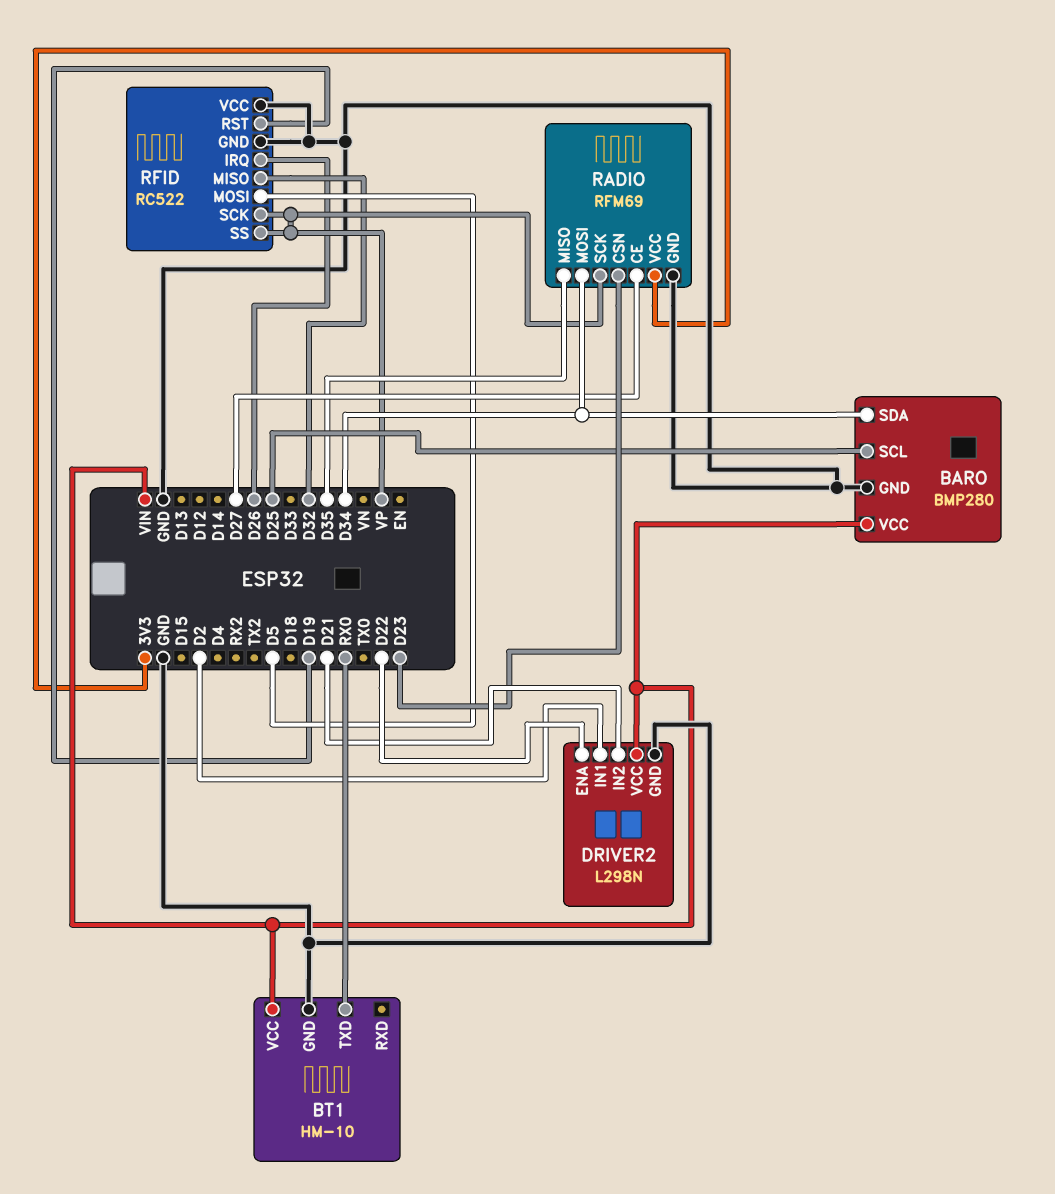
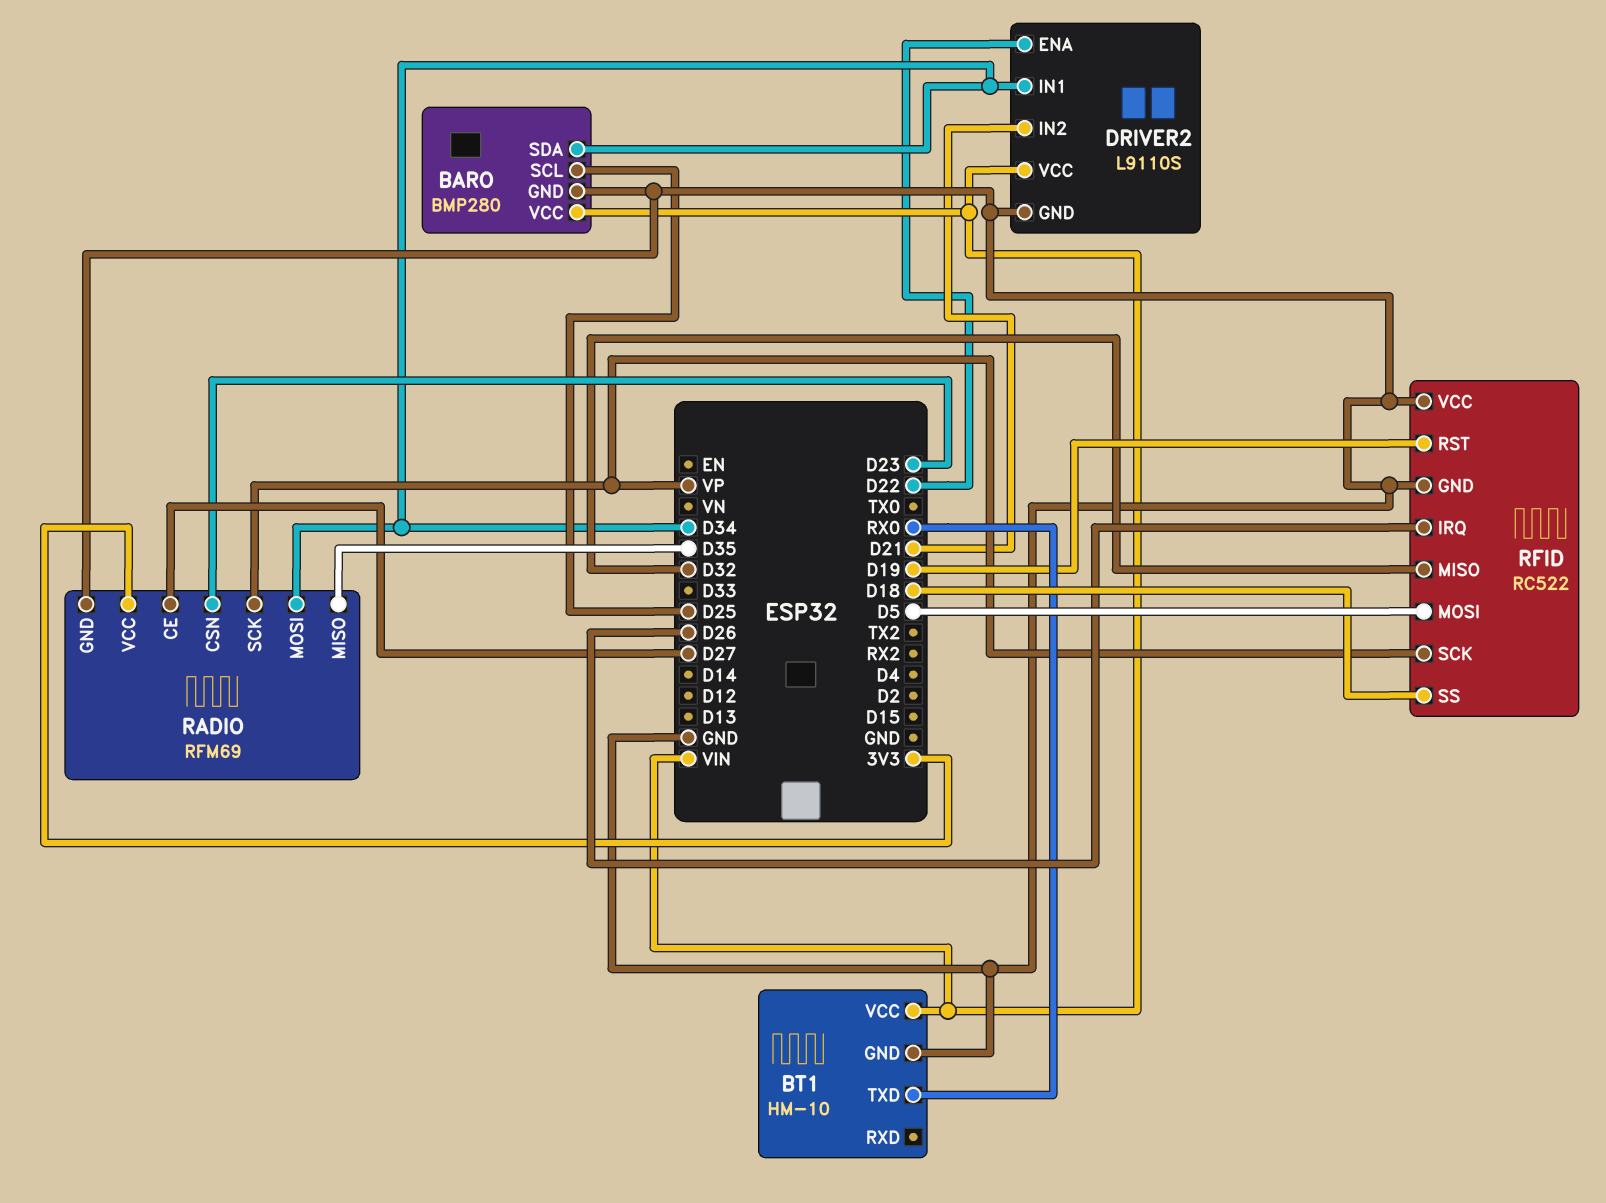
DRIVER2: L298N -> L9110S
DRIVER2 pin IN1: D2 -> D34
RFID pin SS: VP -> D18

